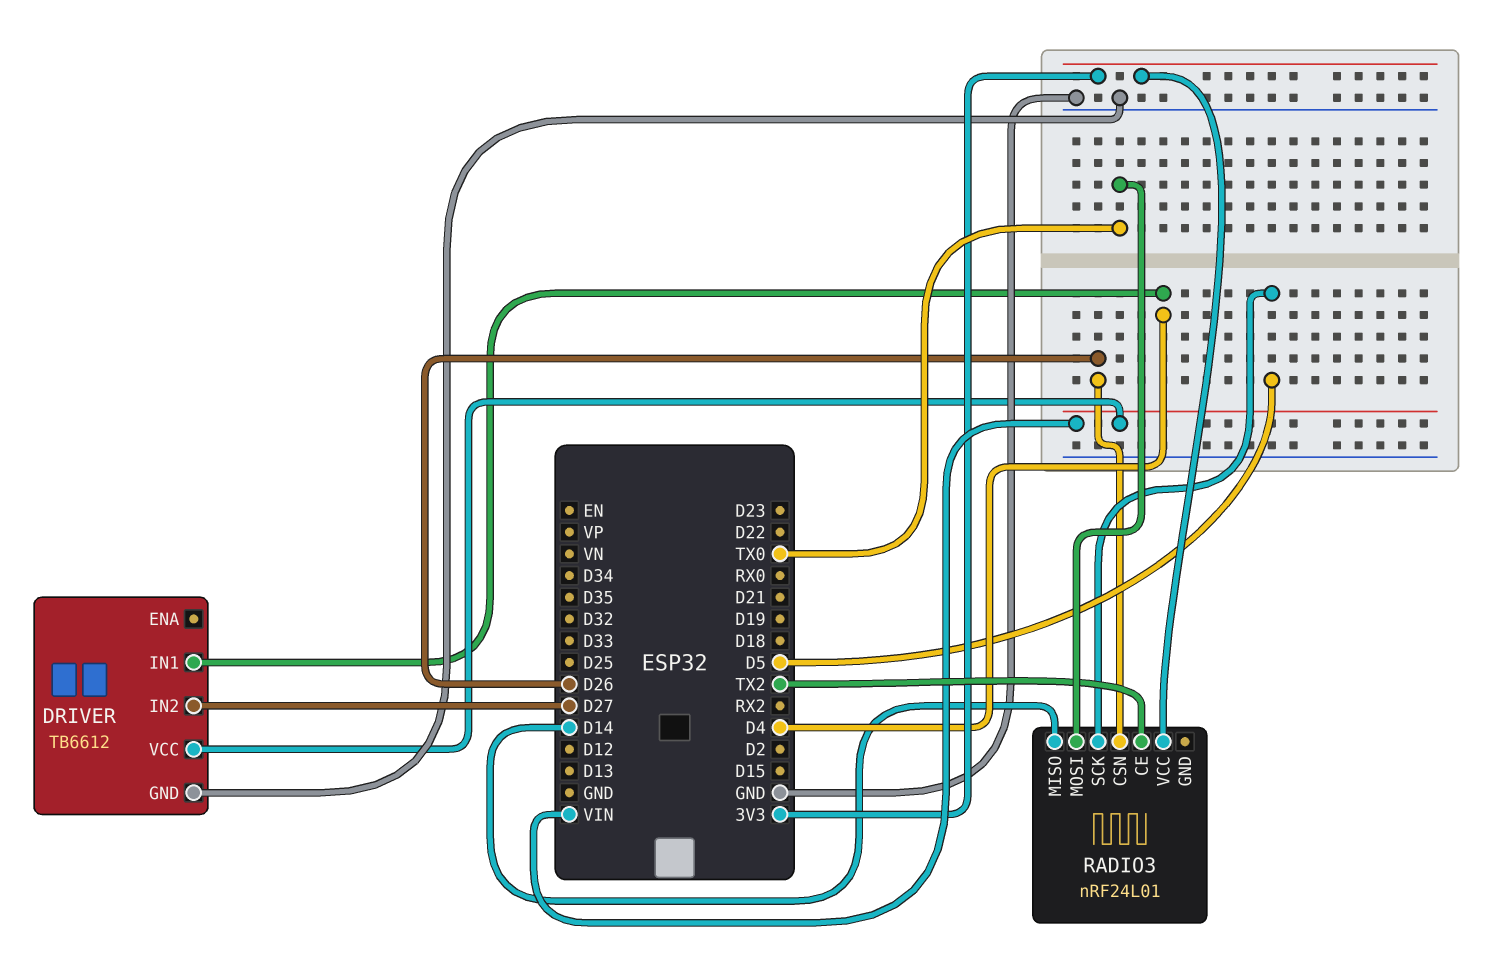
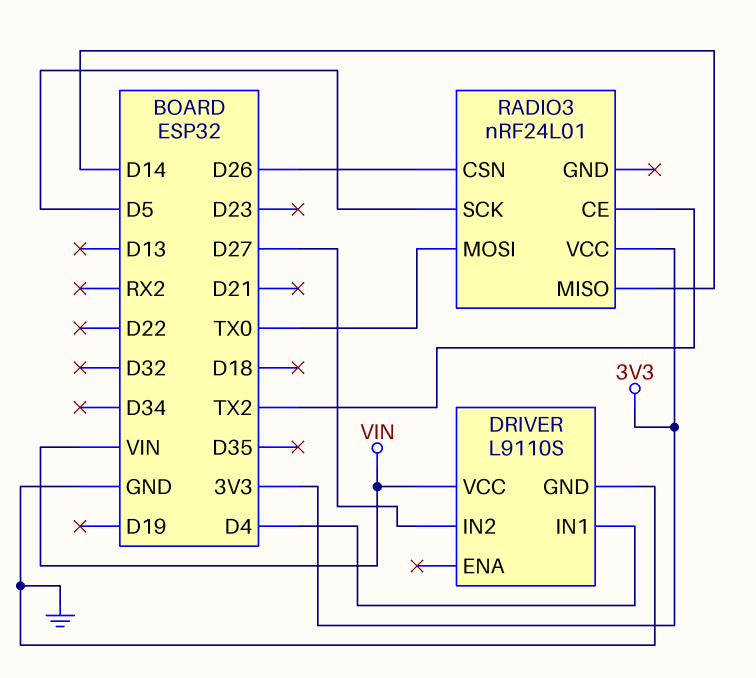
DRIVER: TB6612 -> L9110S

